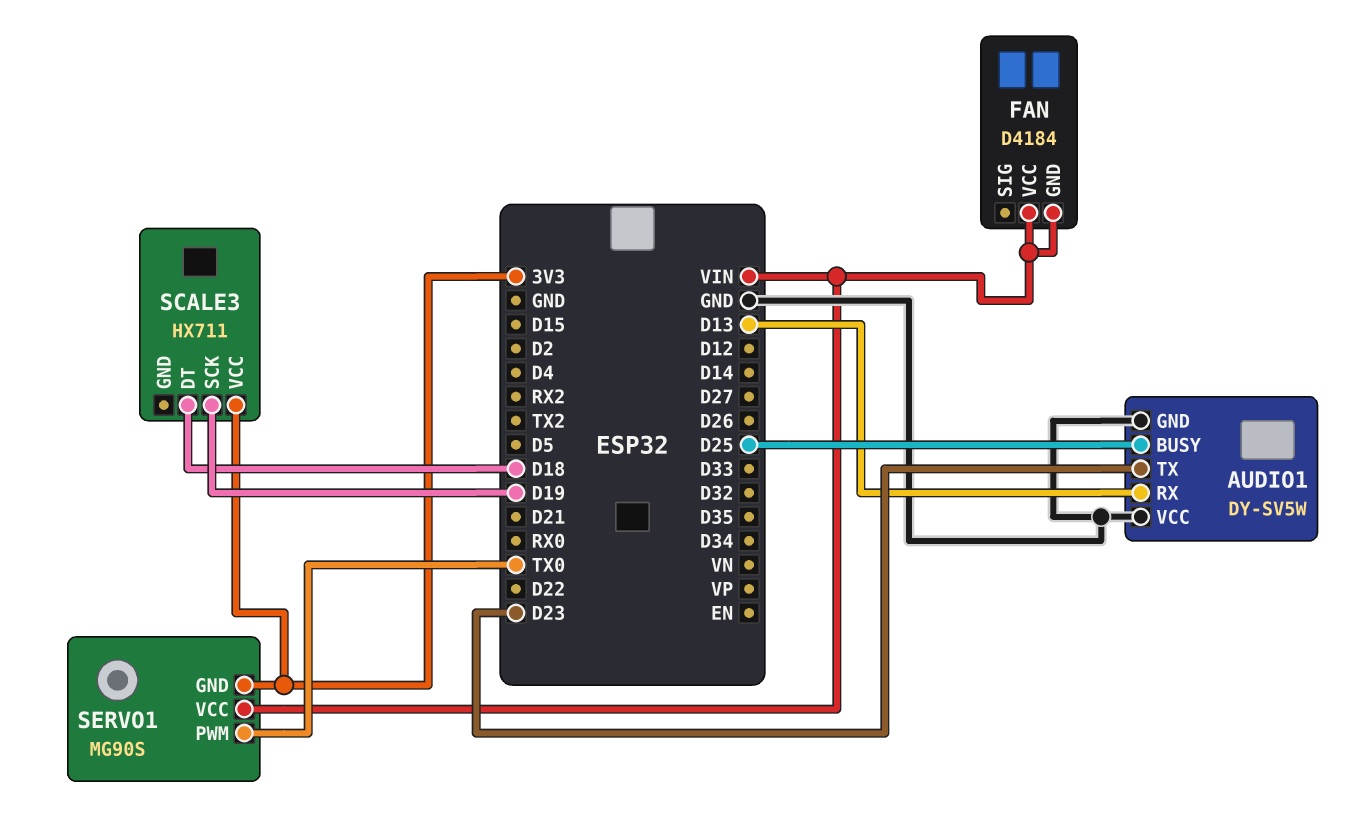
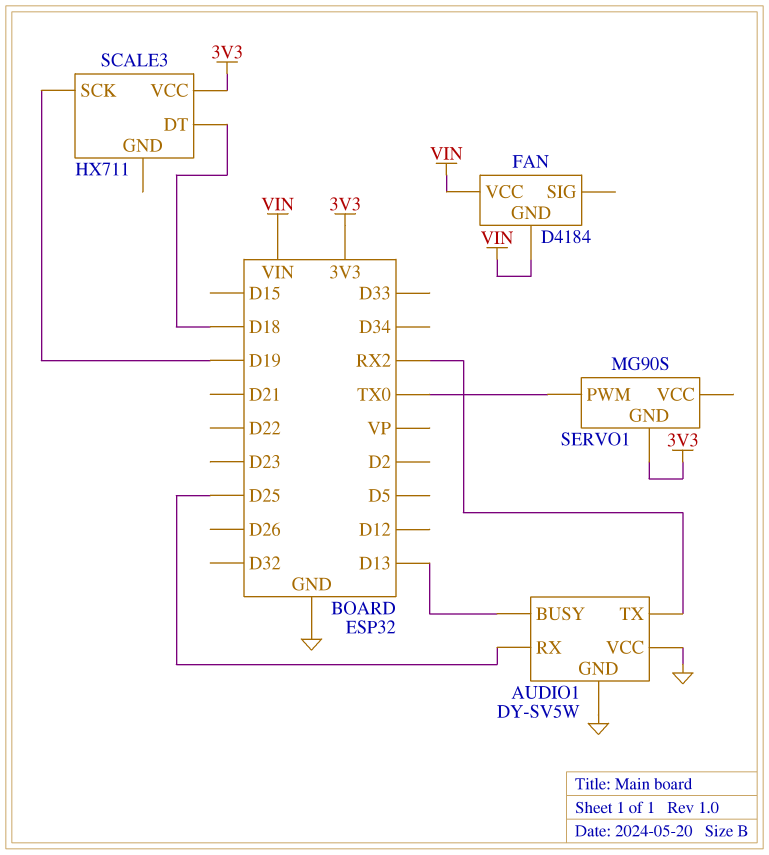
AUDIO1 pin BUSY: D25 -> D13
AUDIO1 pin RX: D13 -> D25
AUDIO1 pin TX: D23 -> RX2
SERVO1 pin VCC: VIN -> none

